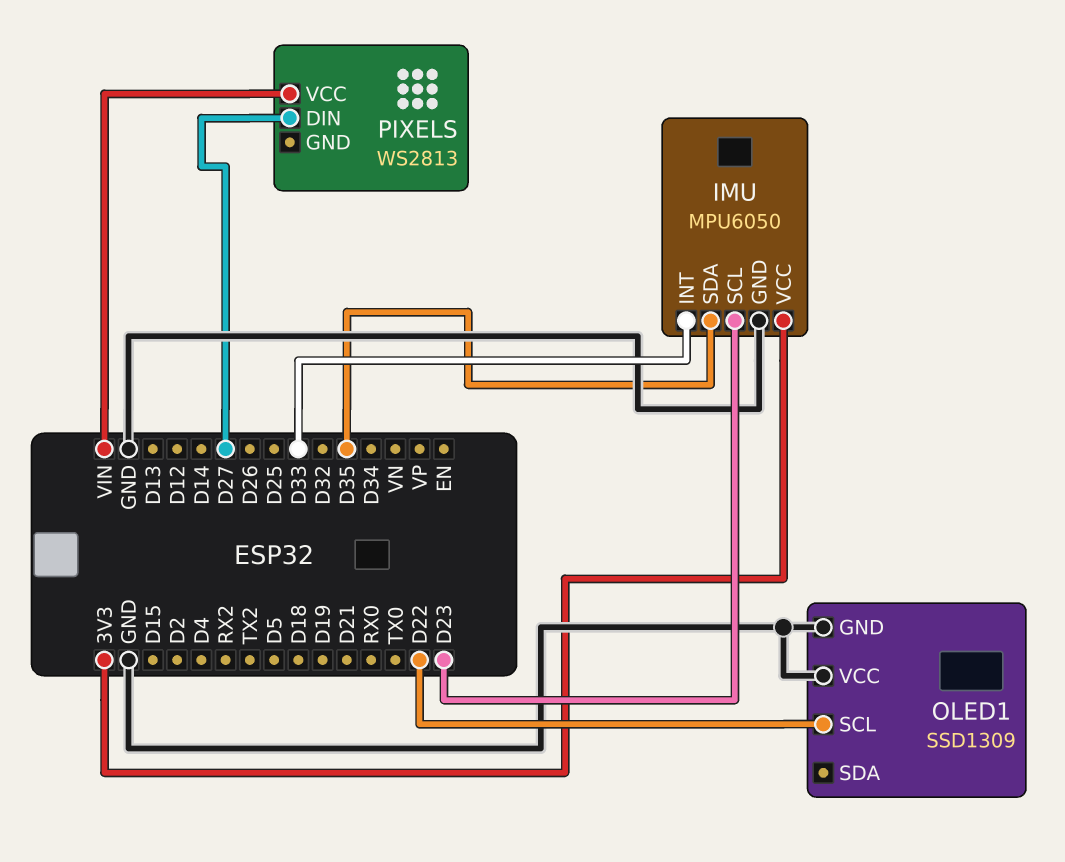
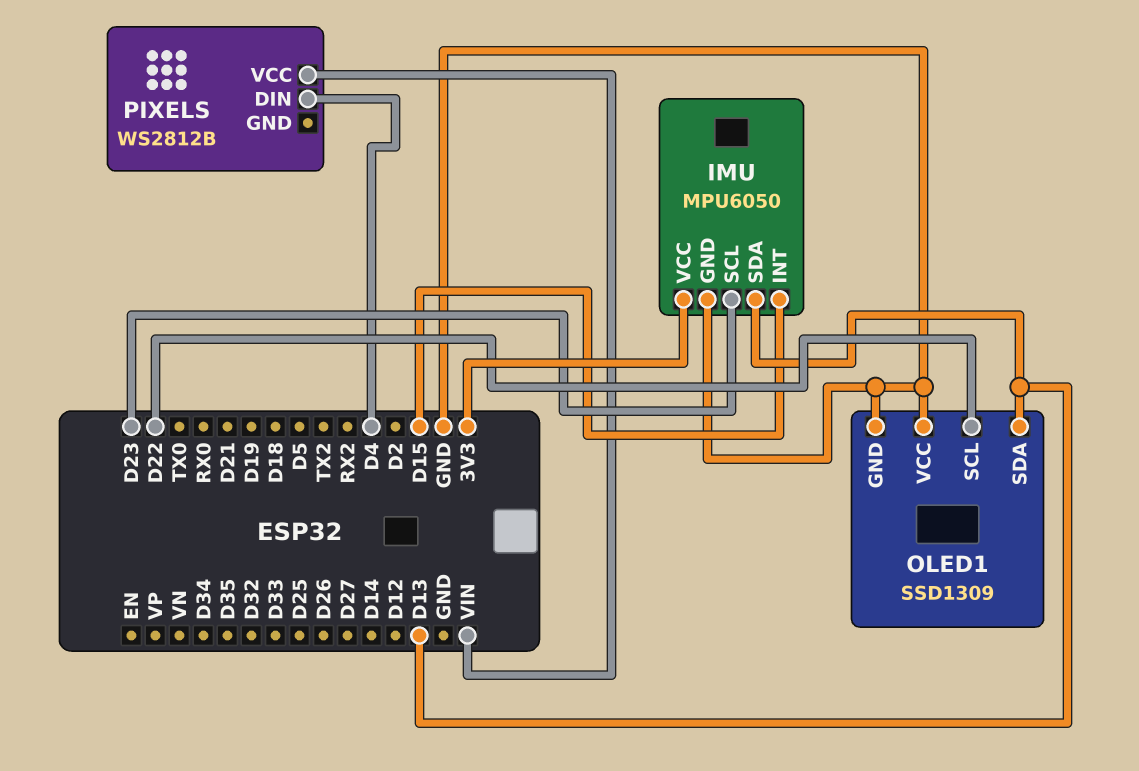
IMU pin INT: D33 -> D15
IMU pin SDA: D35 -> D13
OLED1 pin SDA: none -> D13
PIXELS: WS2813 -> WS2812B
PIXELS pin DIN: D27 -> D4

